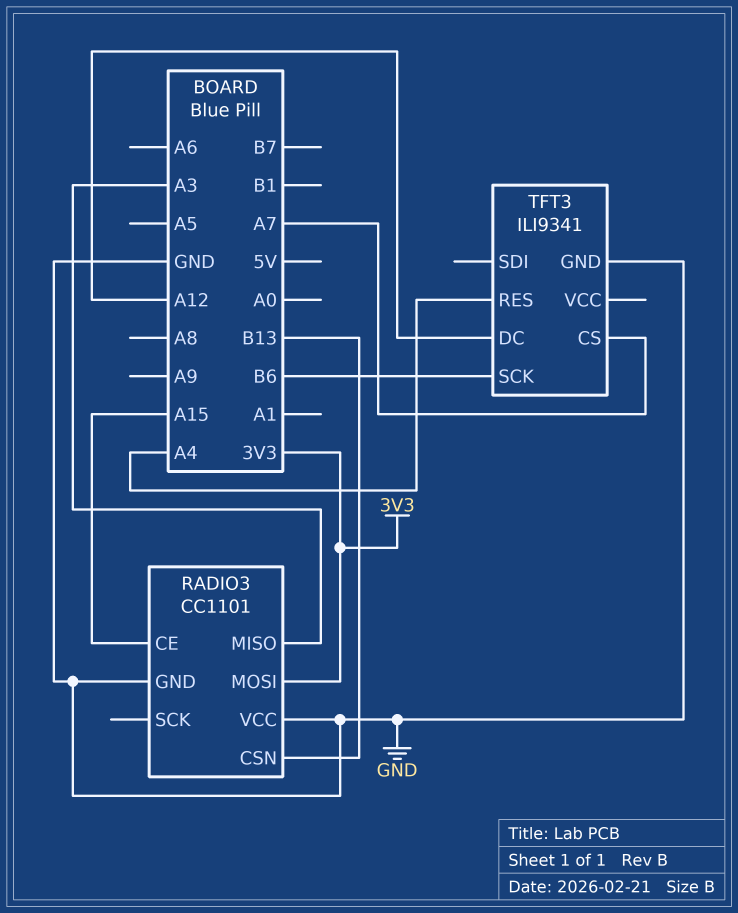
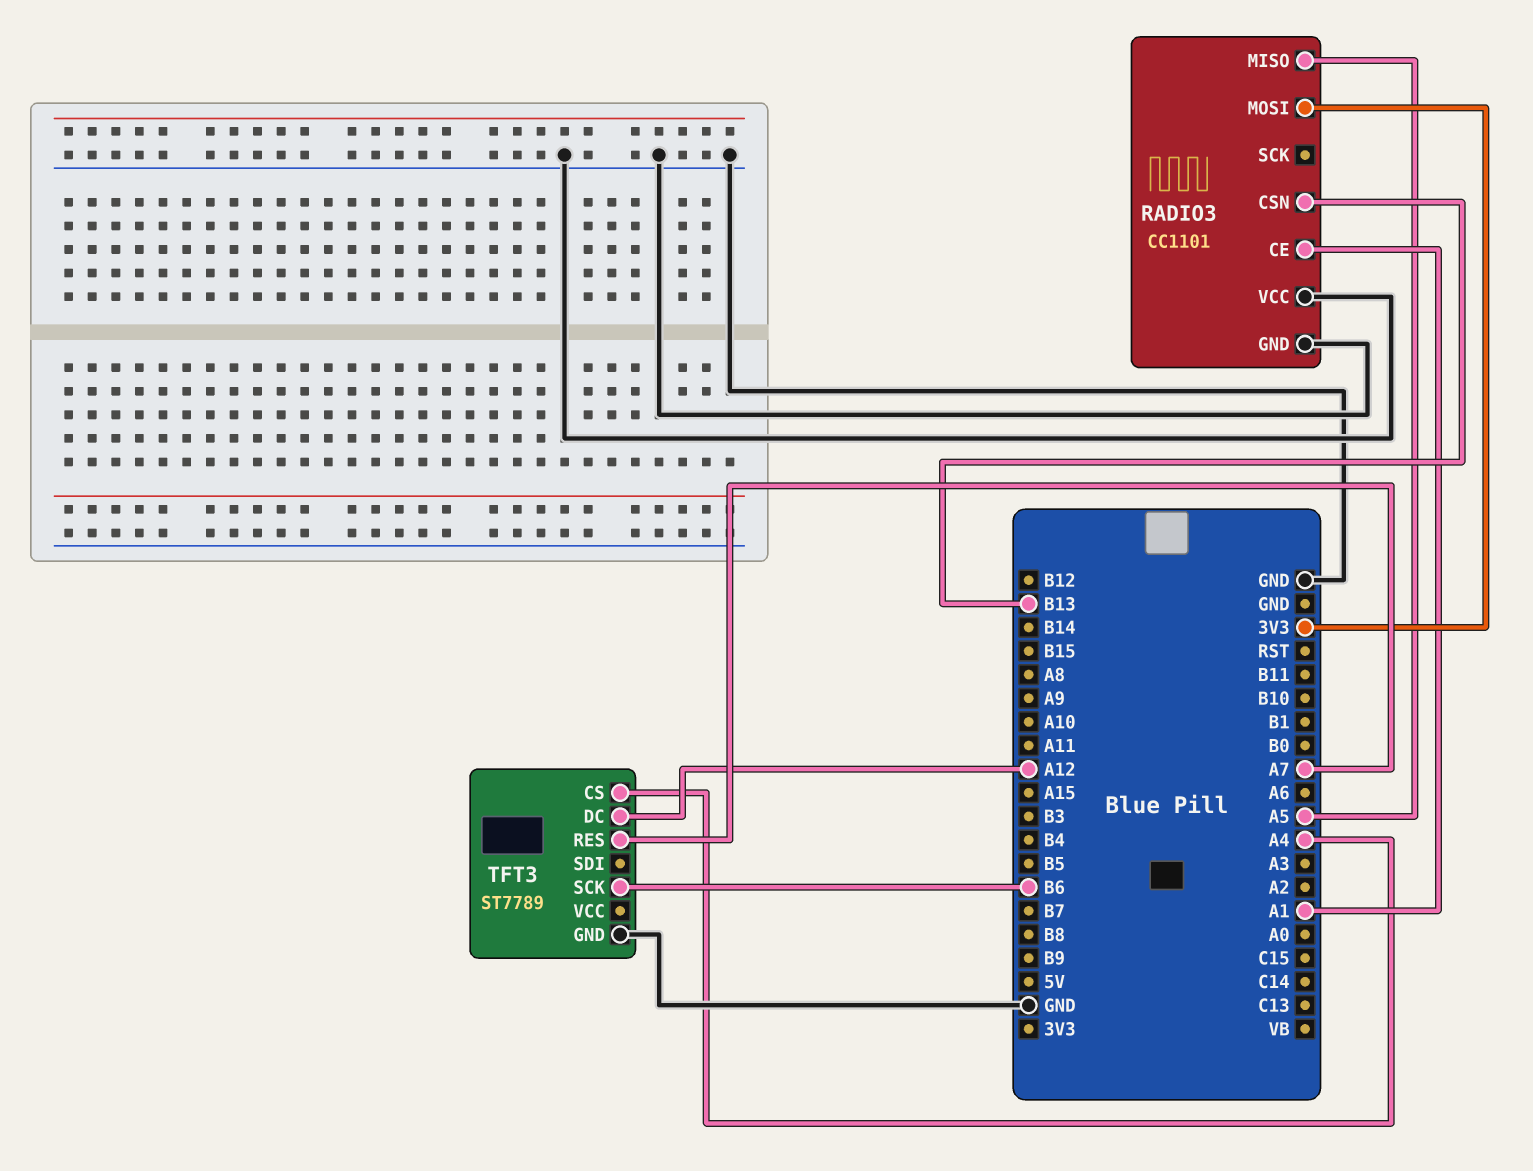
RADIO3 pin CE: A15 -> A1
RADIO3 pin MISO: A3 -> A5
TFT3: ILI9341 -> ST7789
TFT3 pin CS: A7 -> A4
TFT3 pin RES: A4 -> A7

